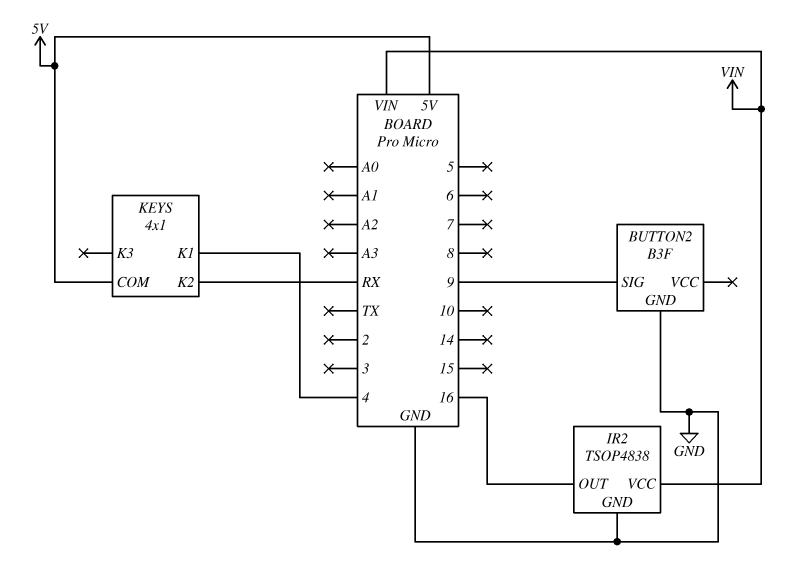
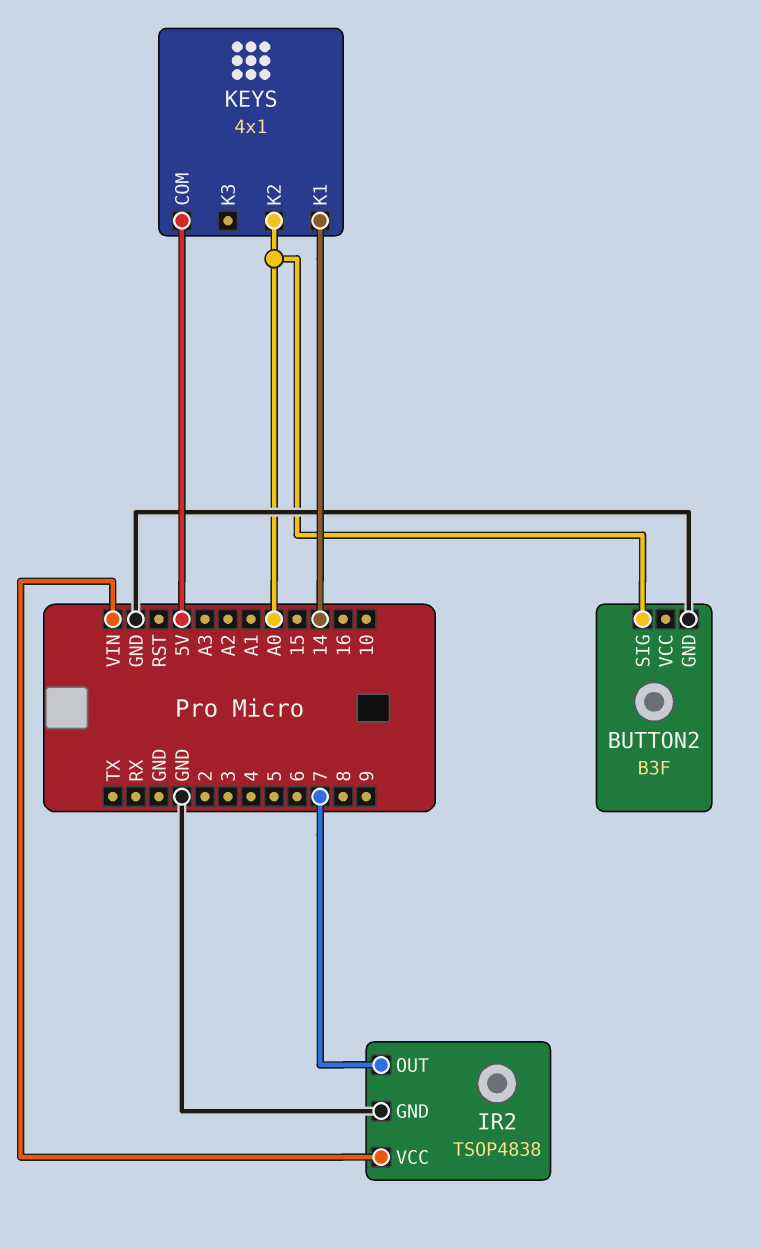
BUTTON2 pin SIG: 9 -> A0
IR2 pin OUT: 16 -> 7
KEYS pin K1: 4 -> 14
KEYS pin K2: RX -> A0

